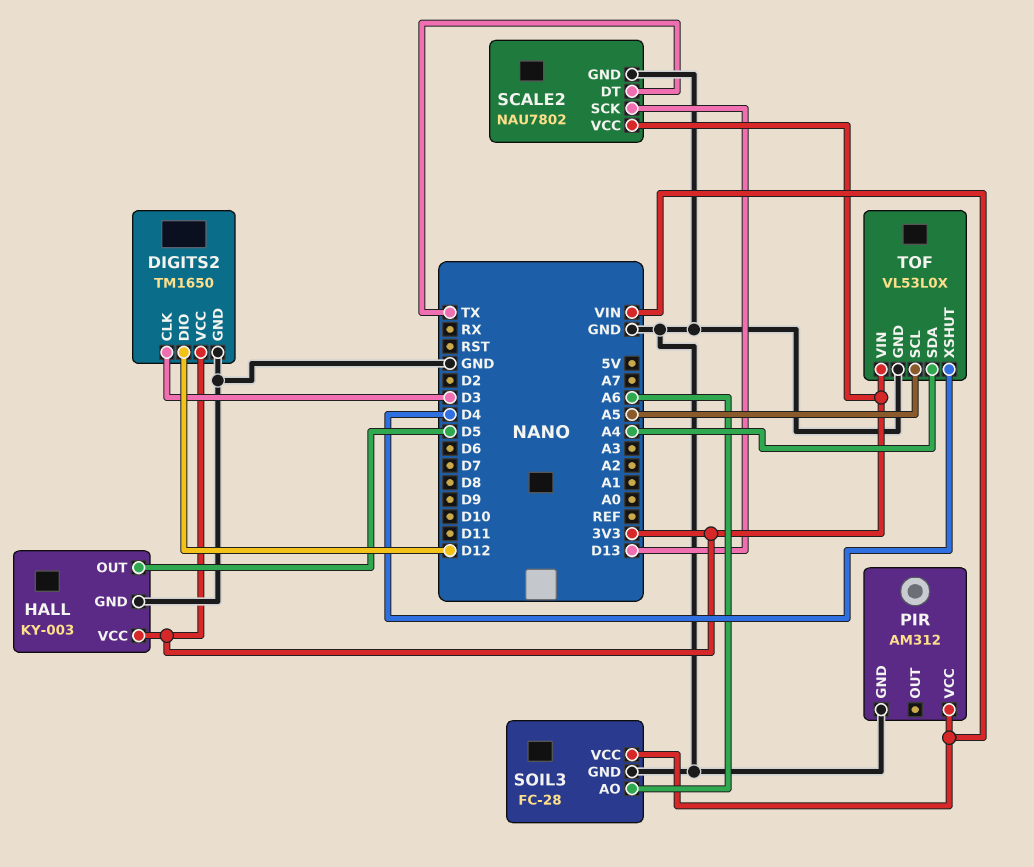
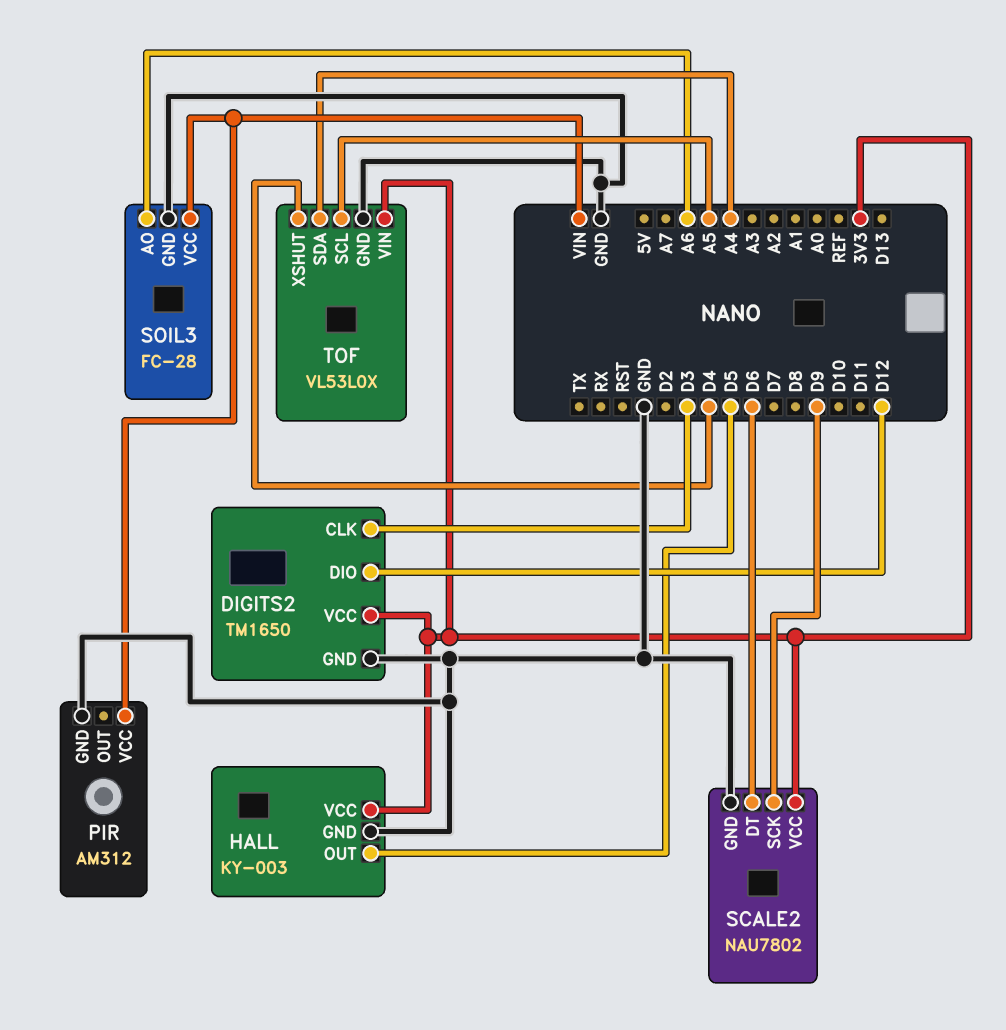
SCALE2 pin DT: TX -> D6
SCALE2 pin SCK: D13 -> D9

